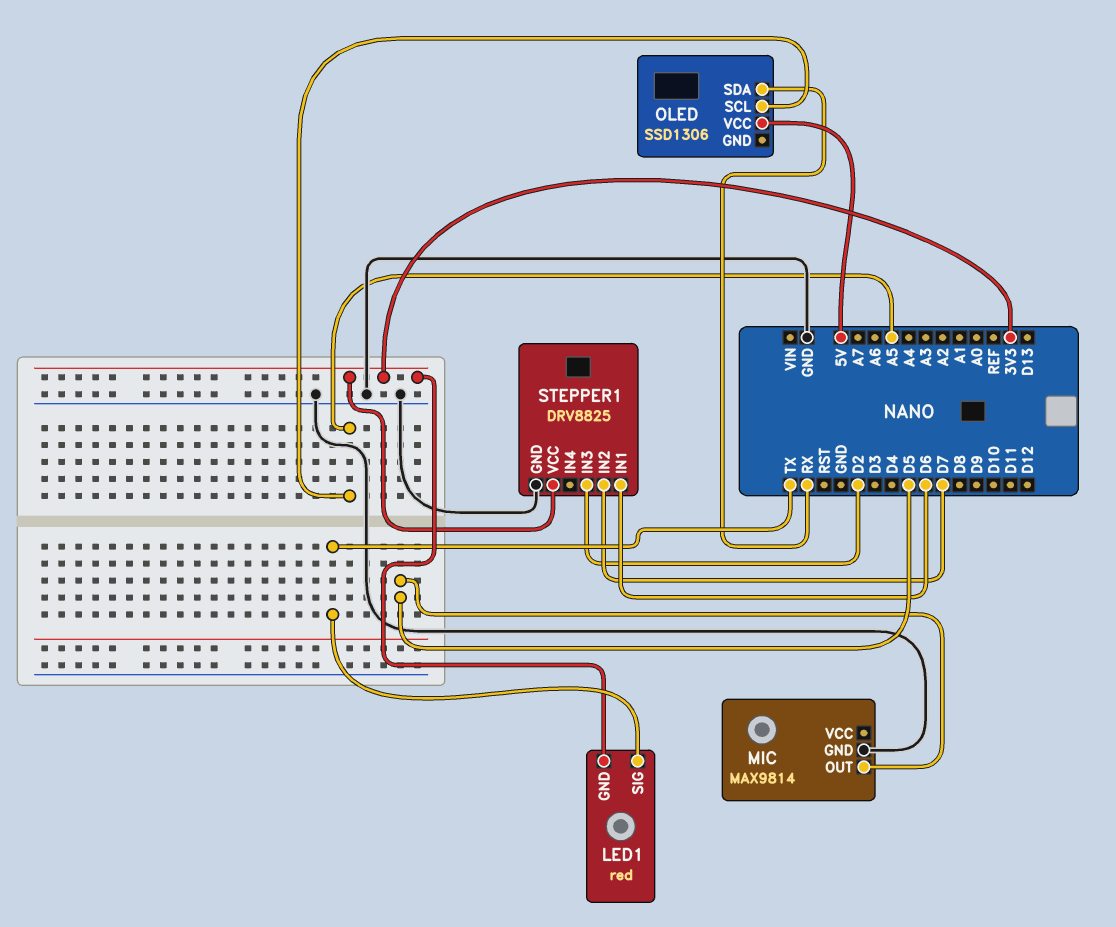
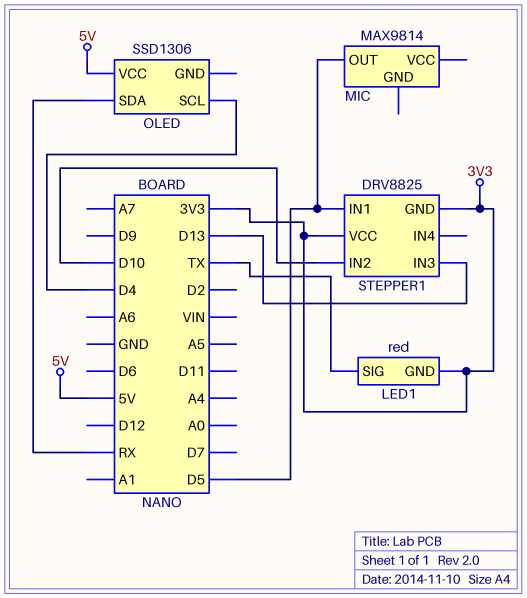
MIC pin GND: GND -> none
OLED pin SCL: A5 -> D4
STEPPER1 pin GND: GND -> 3V3
STEPPER1 pin IN1: D6 -> D5
STEPPER1 pin IN2: D7 -> D10
STEPPER1 pin IN3: D2 -> D13

